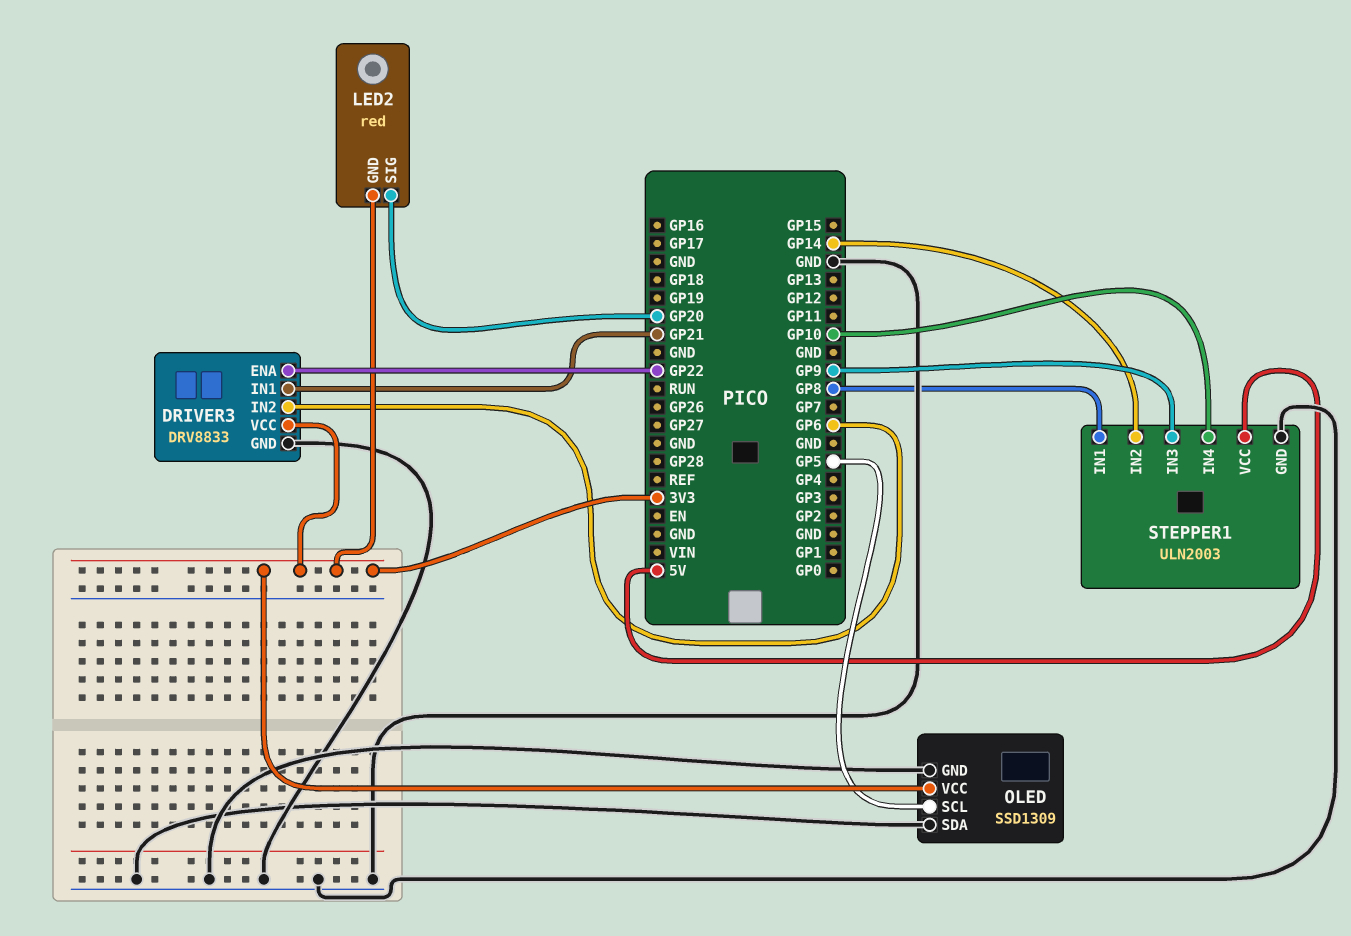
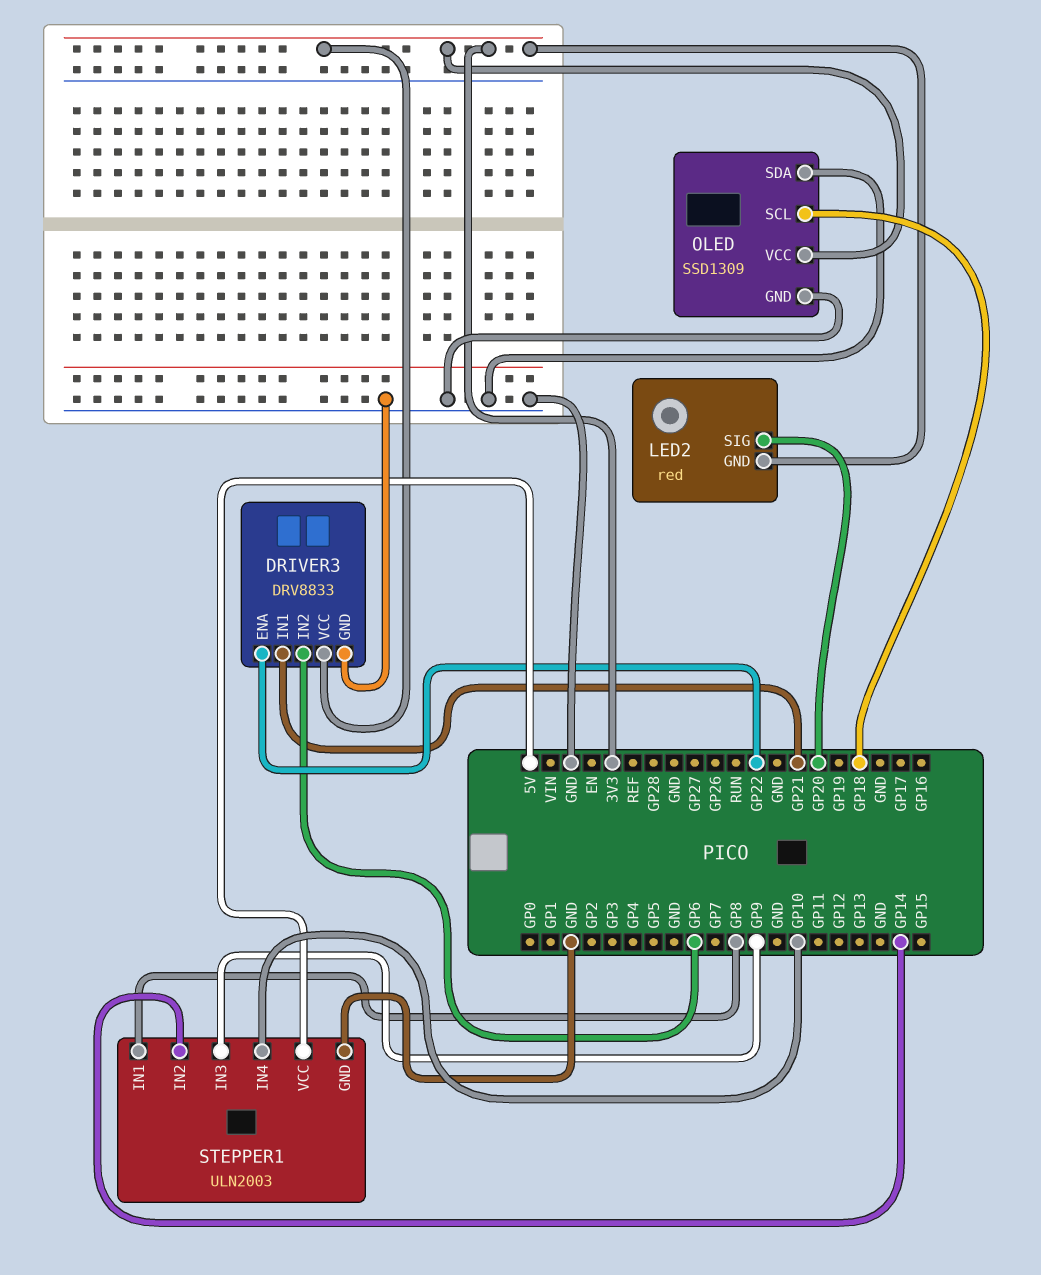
OLED pin SCL: GP5 -> GP18

